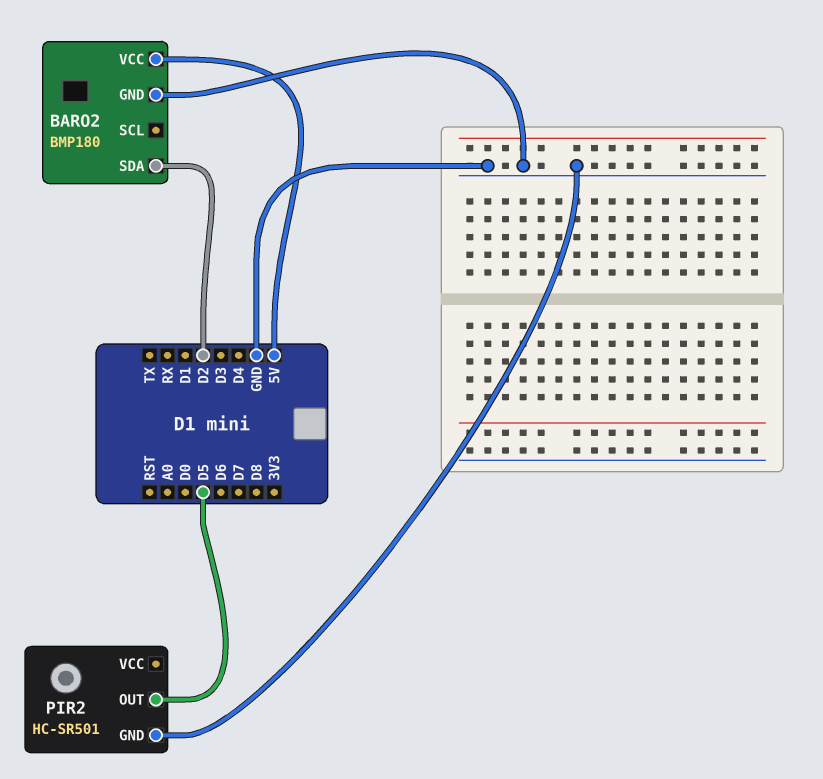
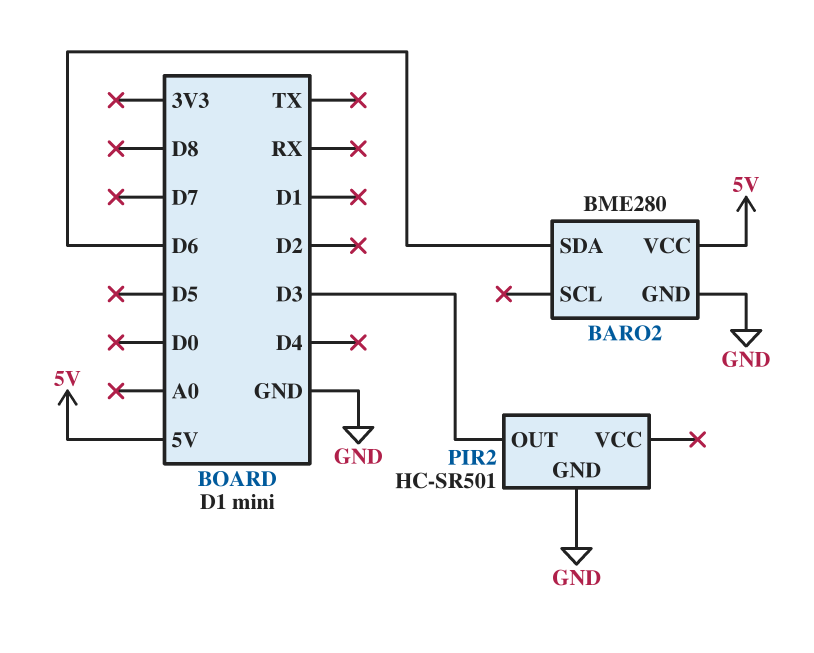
BARO2: BMP180 -> BME280
BARO2 pin SDA: D2 -> D6
PIR2 pin OUT: D5 -> D3

